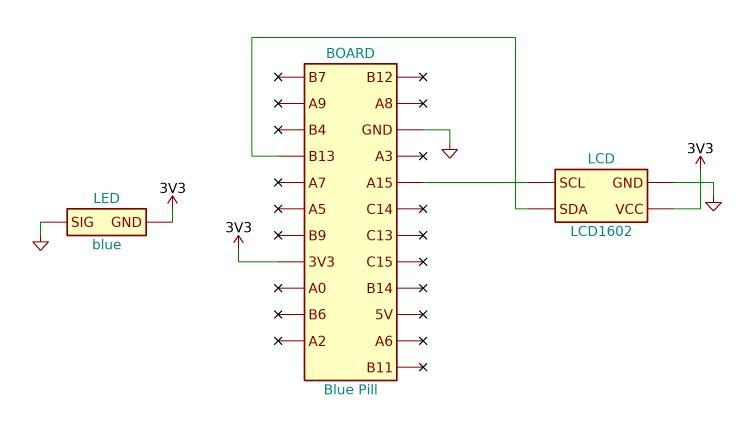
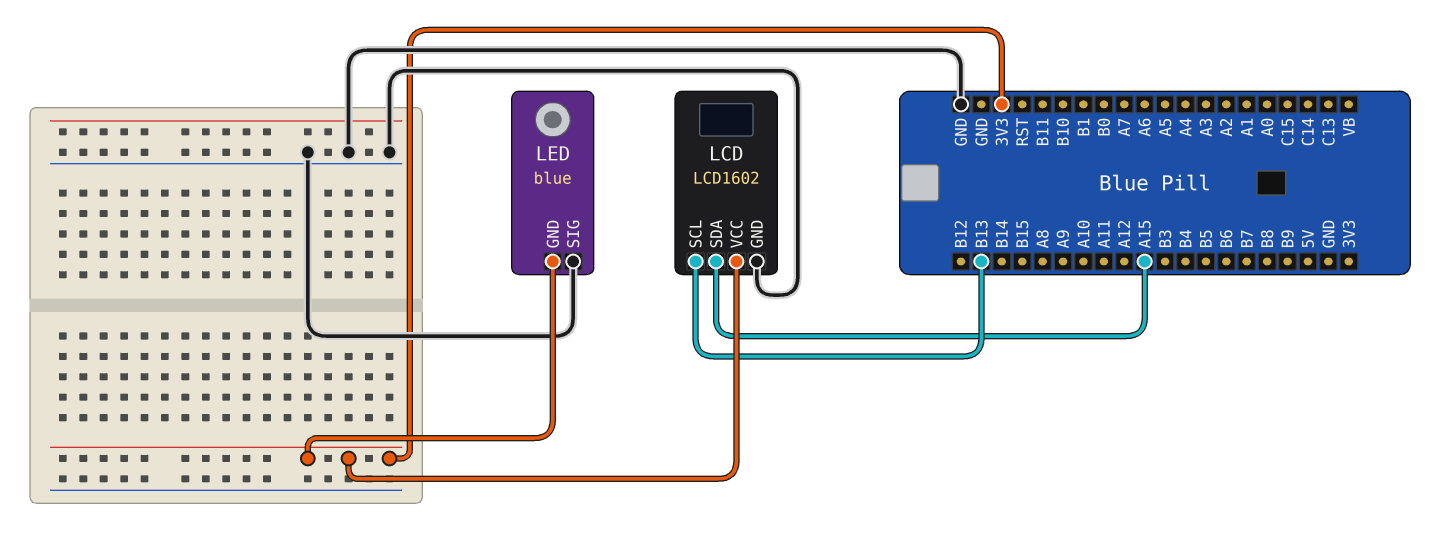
LCD pin SCL: A15 -> B13
LCD pin SDA: B13 -> A15

